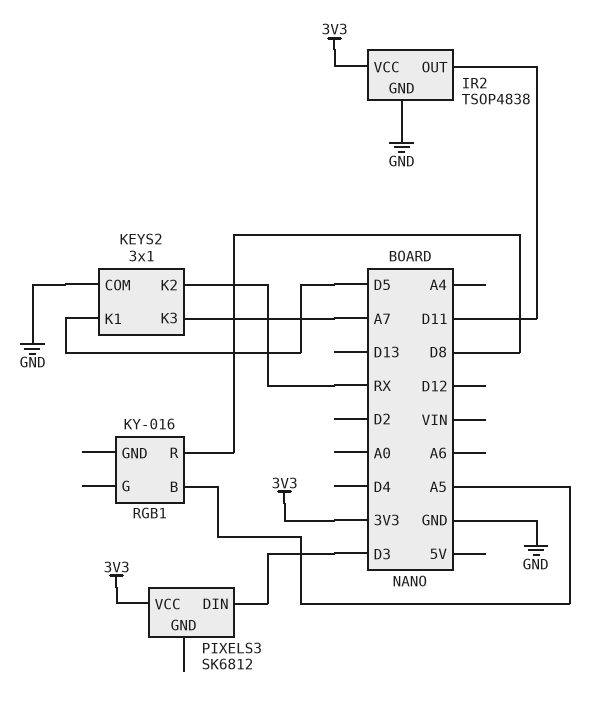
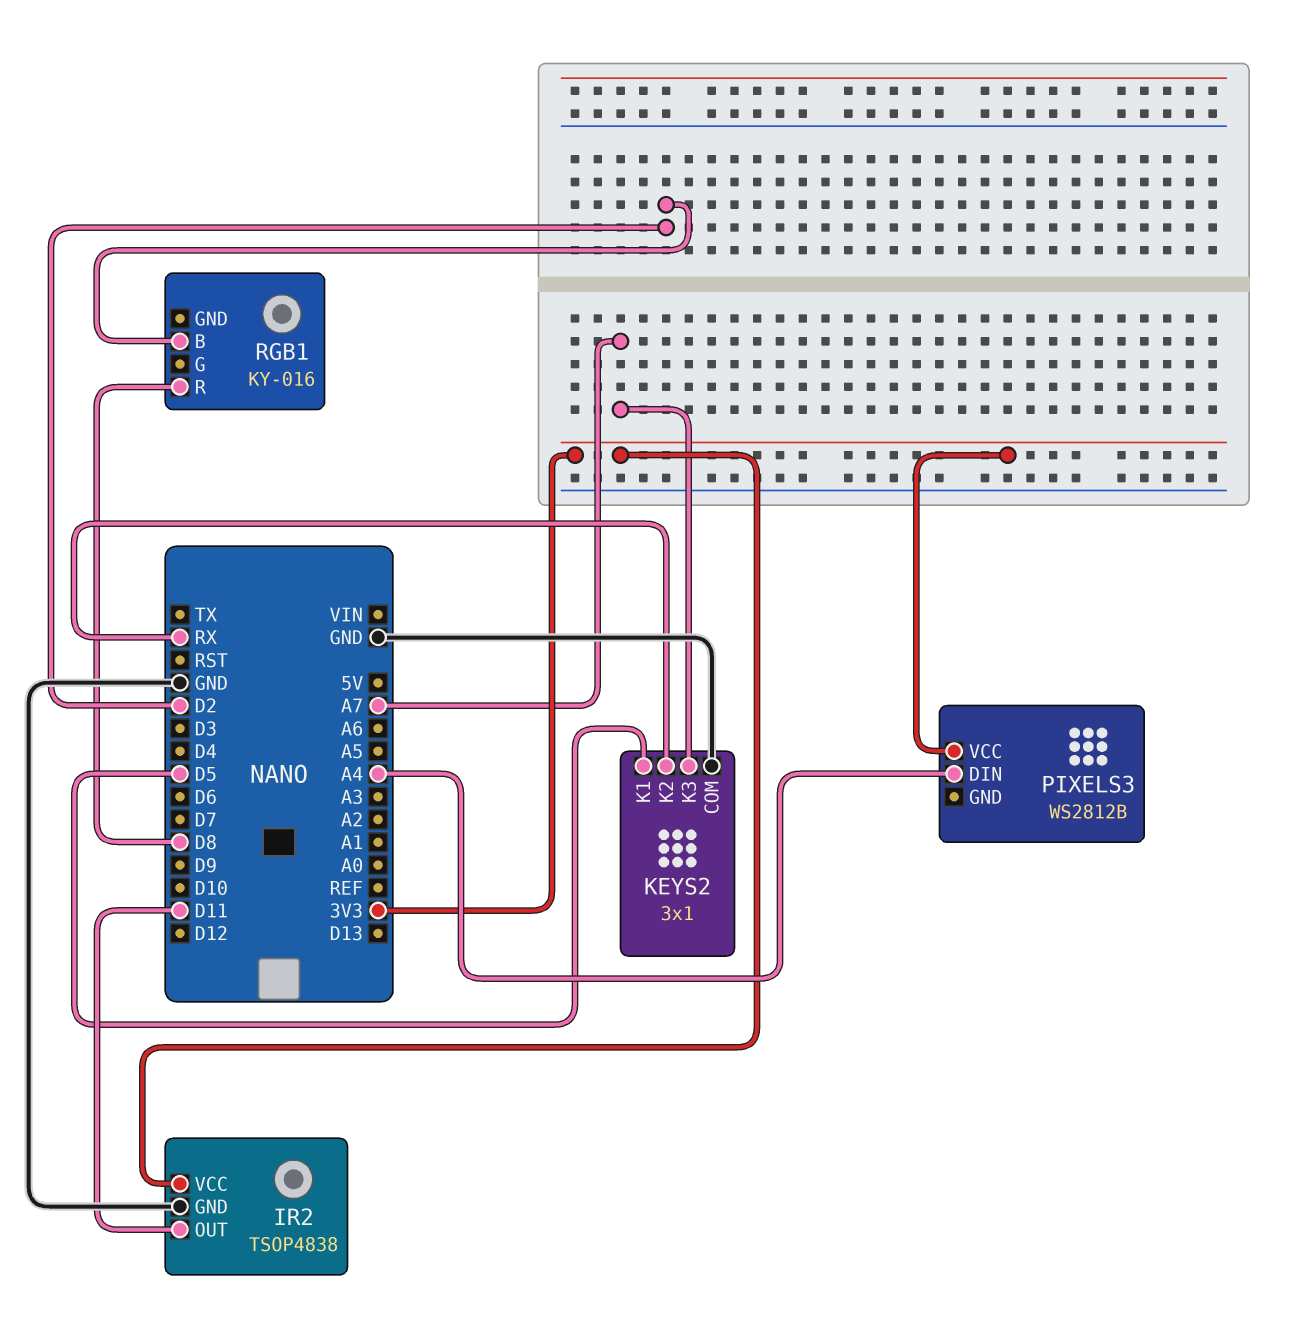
PIXELS3: SK6812 -> WS2812B
PIXELS3 pin DIN: D3 -> A4
RGB1 pin B: A5 -> D2

